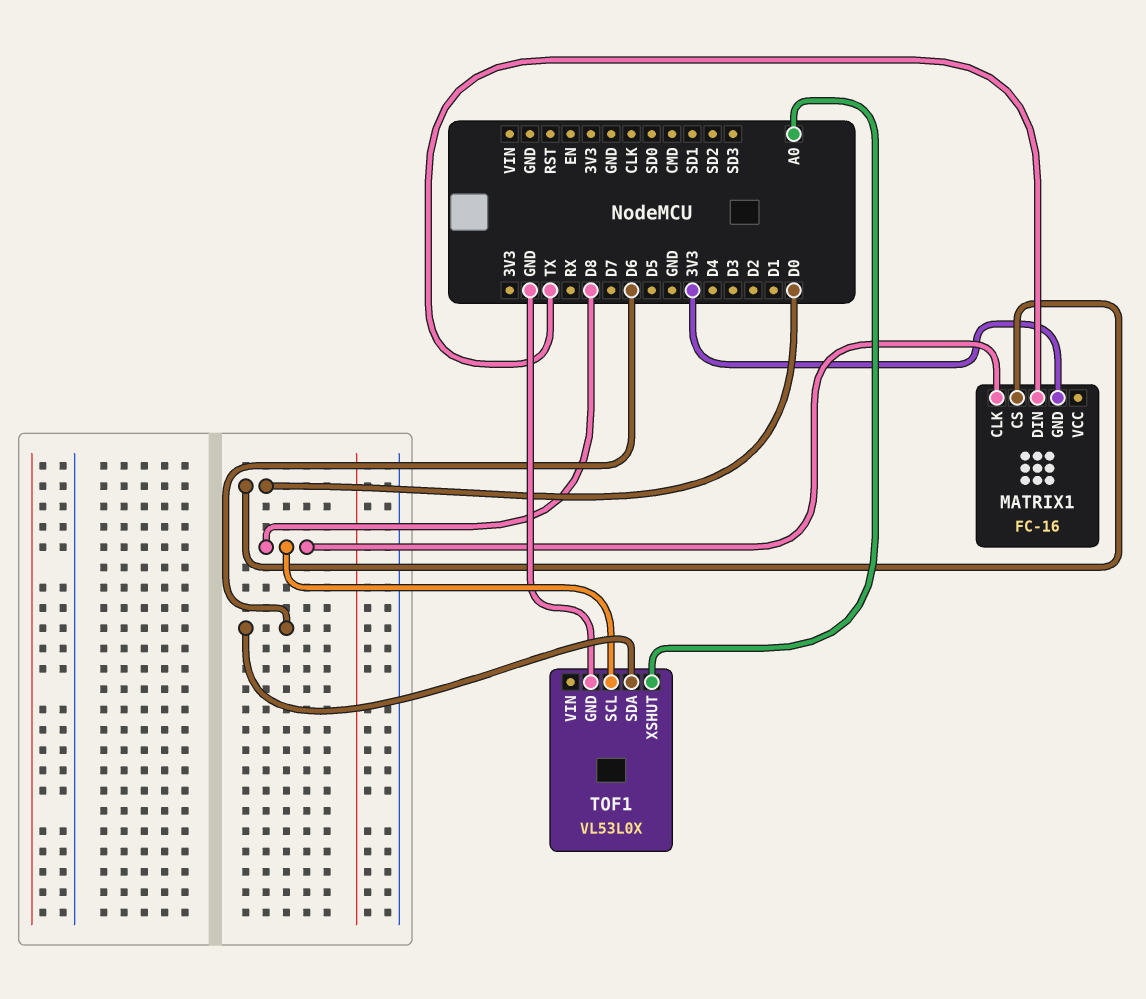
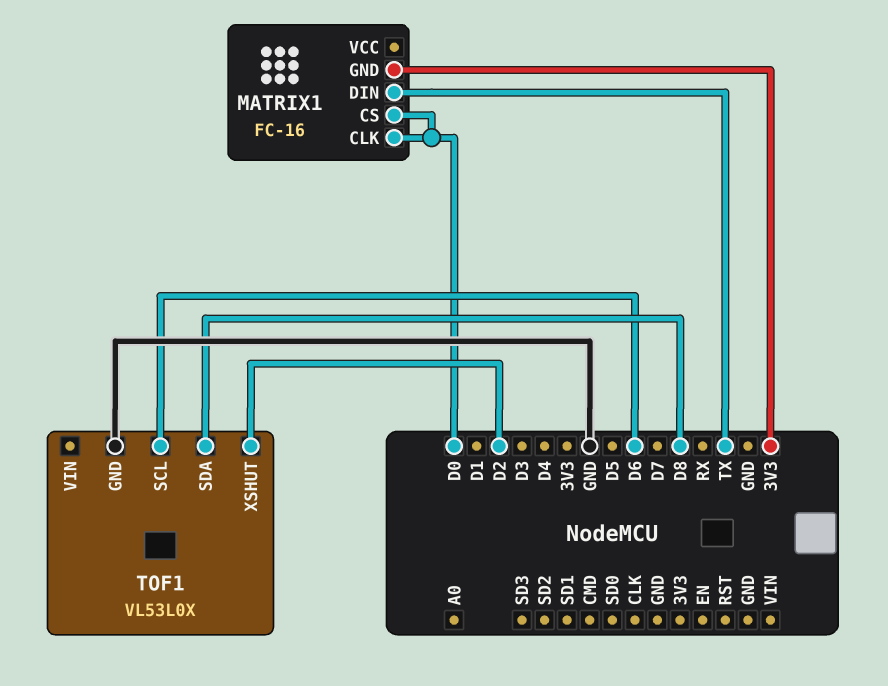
MATRIX1 pin CLK: D8 -> D0
TOF1 pin SCL: D8 -> D6
TOF1 pin SDA: D6 -> D8
TOF1 pin XSHUT: A0 -> D2

